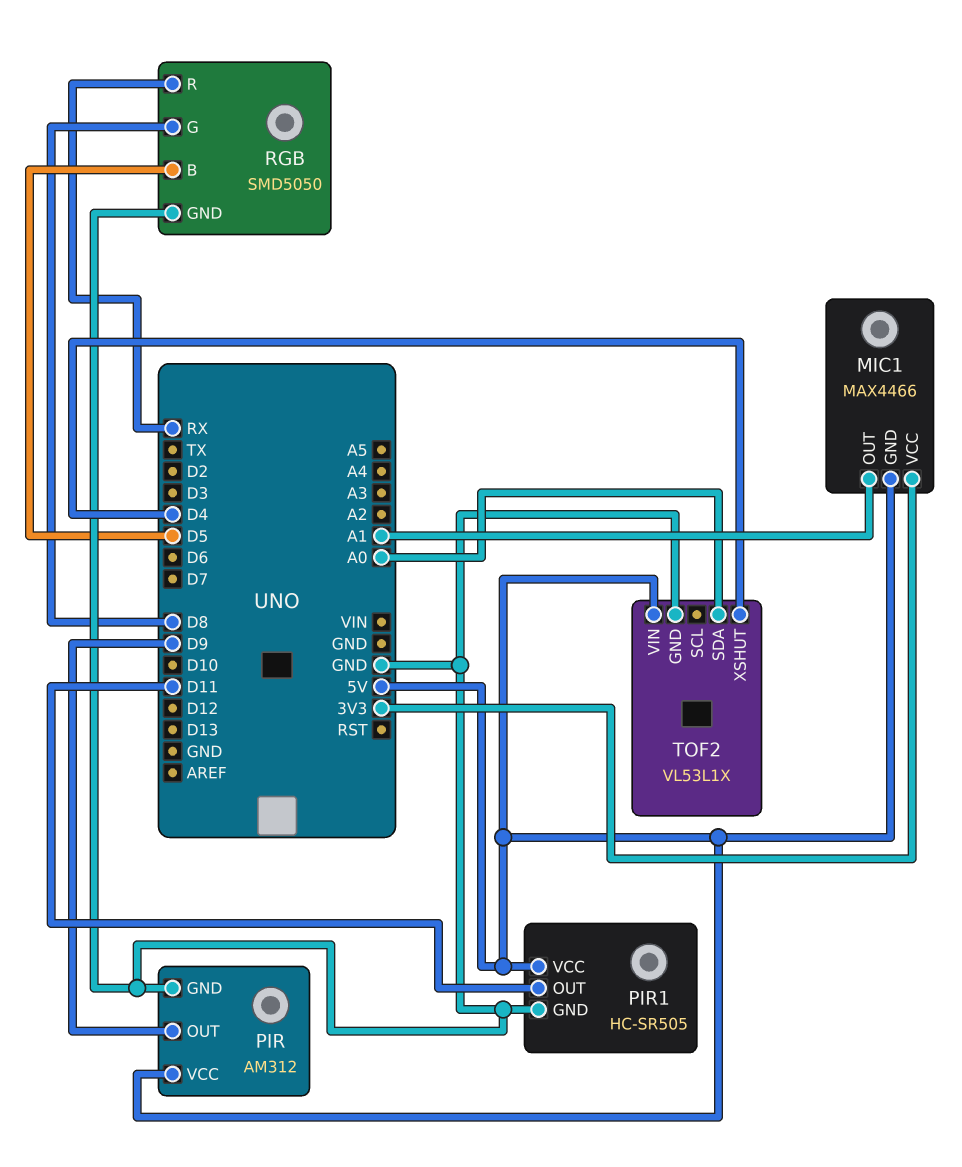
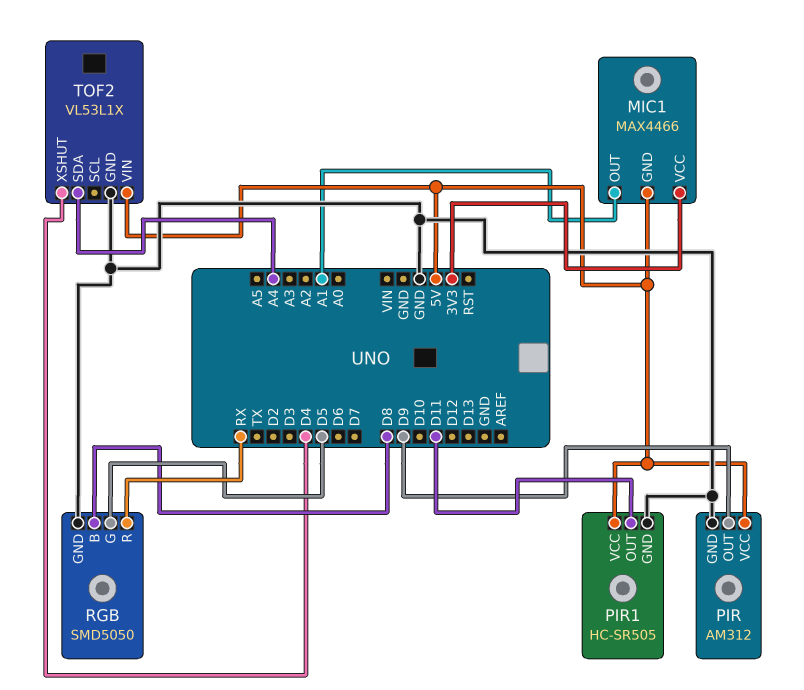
RGB pin B: D5 -> D8
RGB pin G: D8 -> D5
TOF2 pin SDA: A0 -> A4

